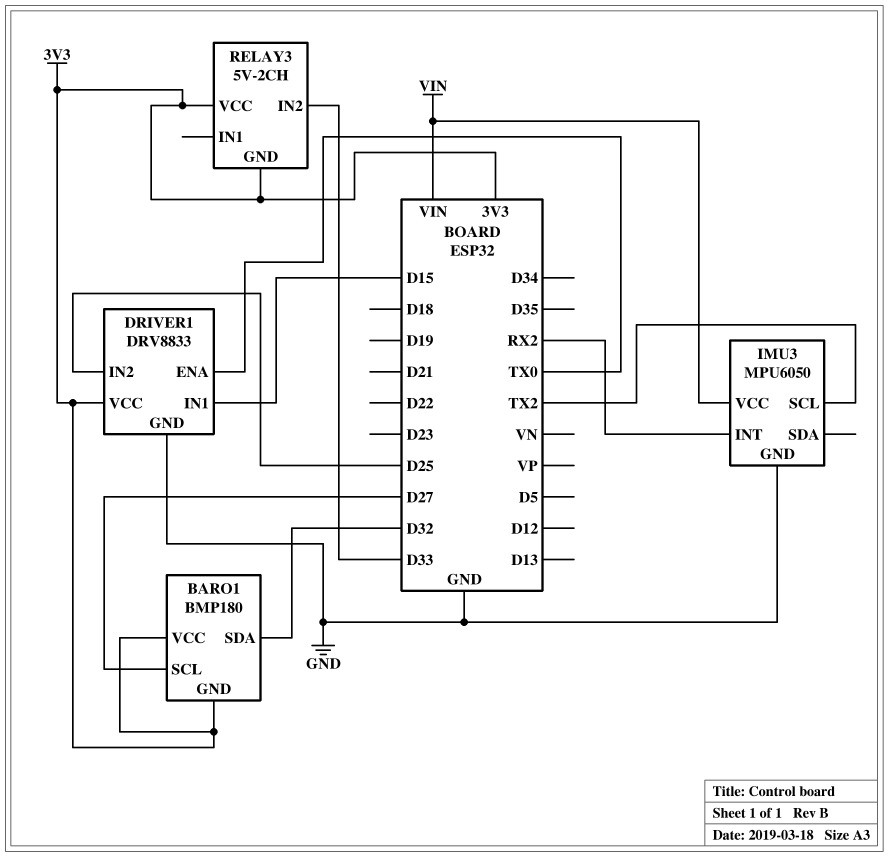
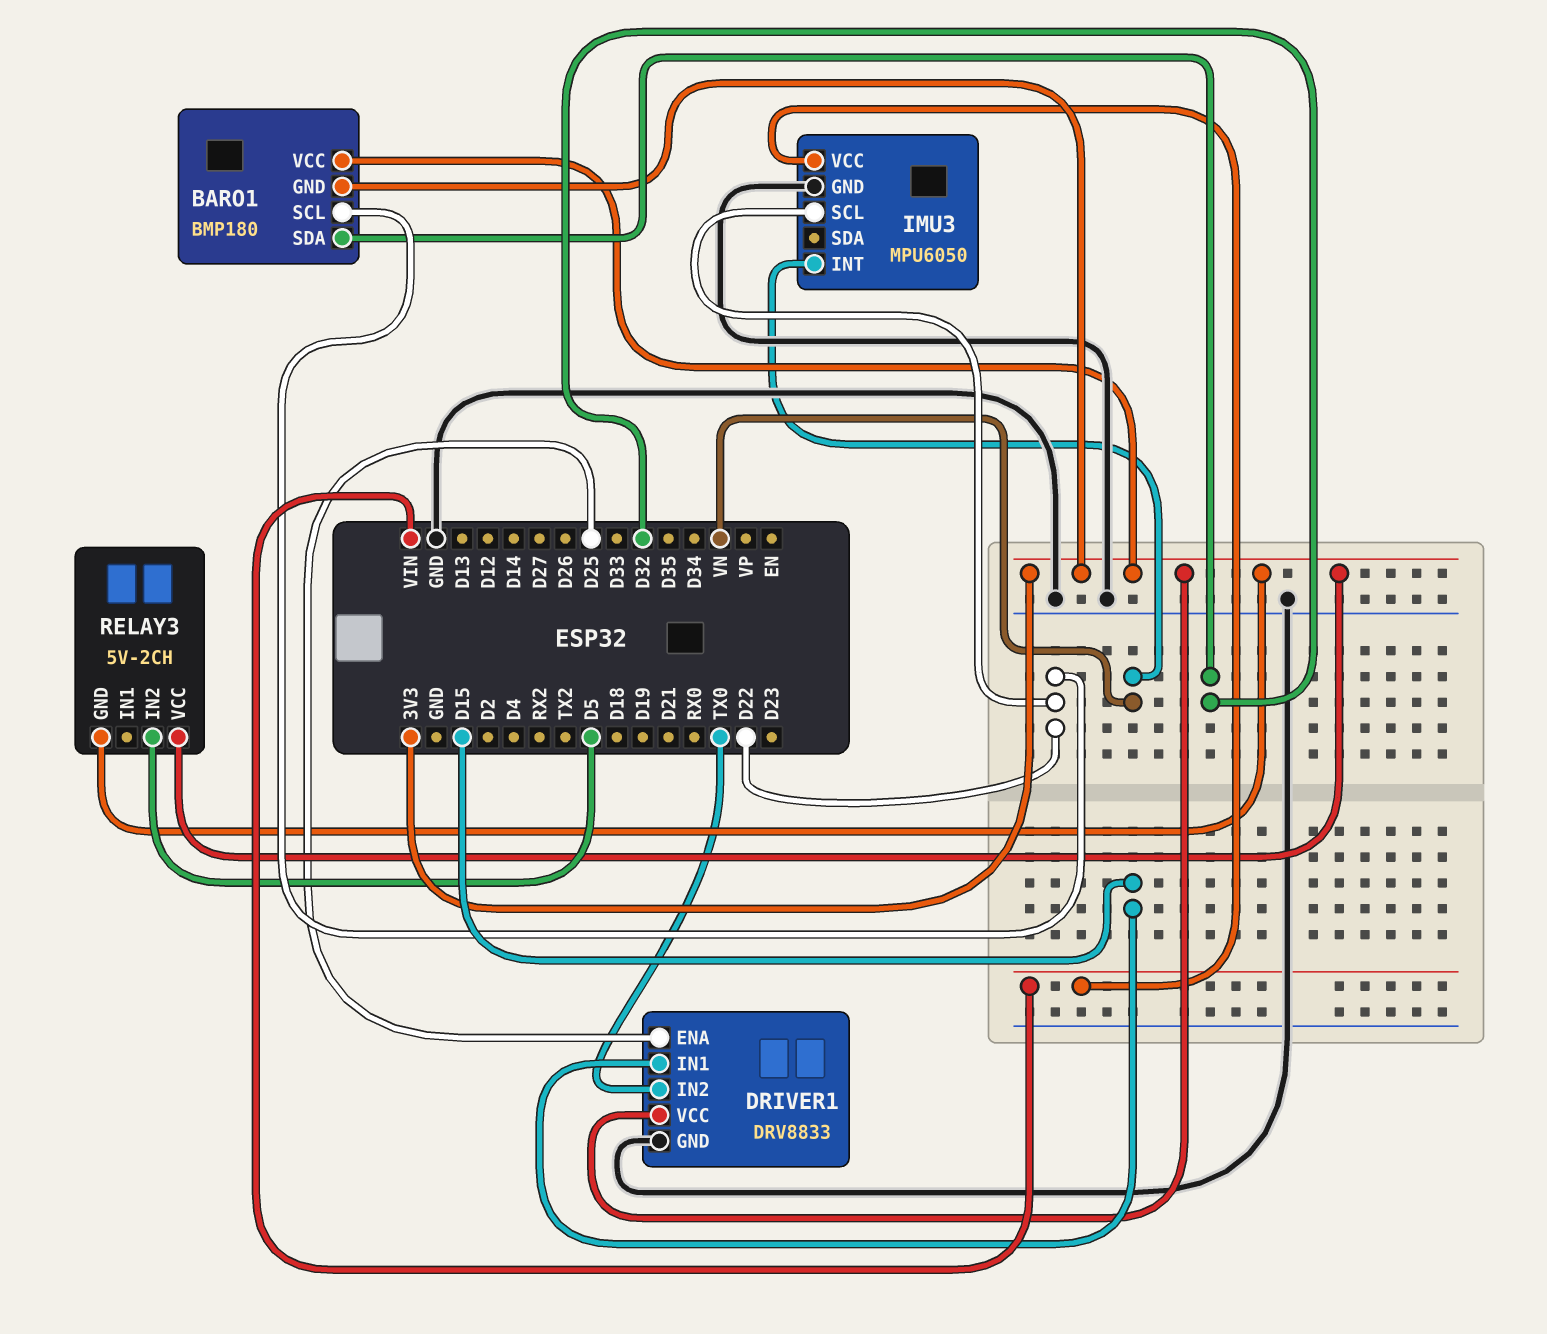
BARO1 pin SCL: D27 -> D22
DRIVER1 pin ENA: TX0 -> D25
DRIVER1 pin IN2: D25 -> TX0
IMU3 pin INT: RX2 -> VN
IMU3 pin SCL: TX2 -> D22
RELAY3 pin IN2: D33 -> D5

